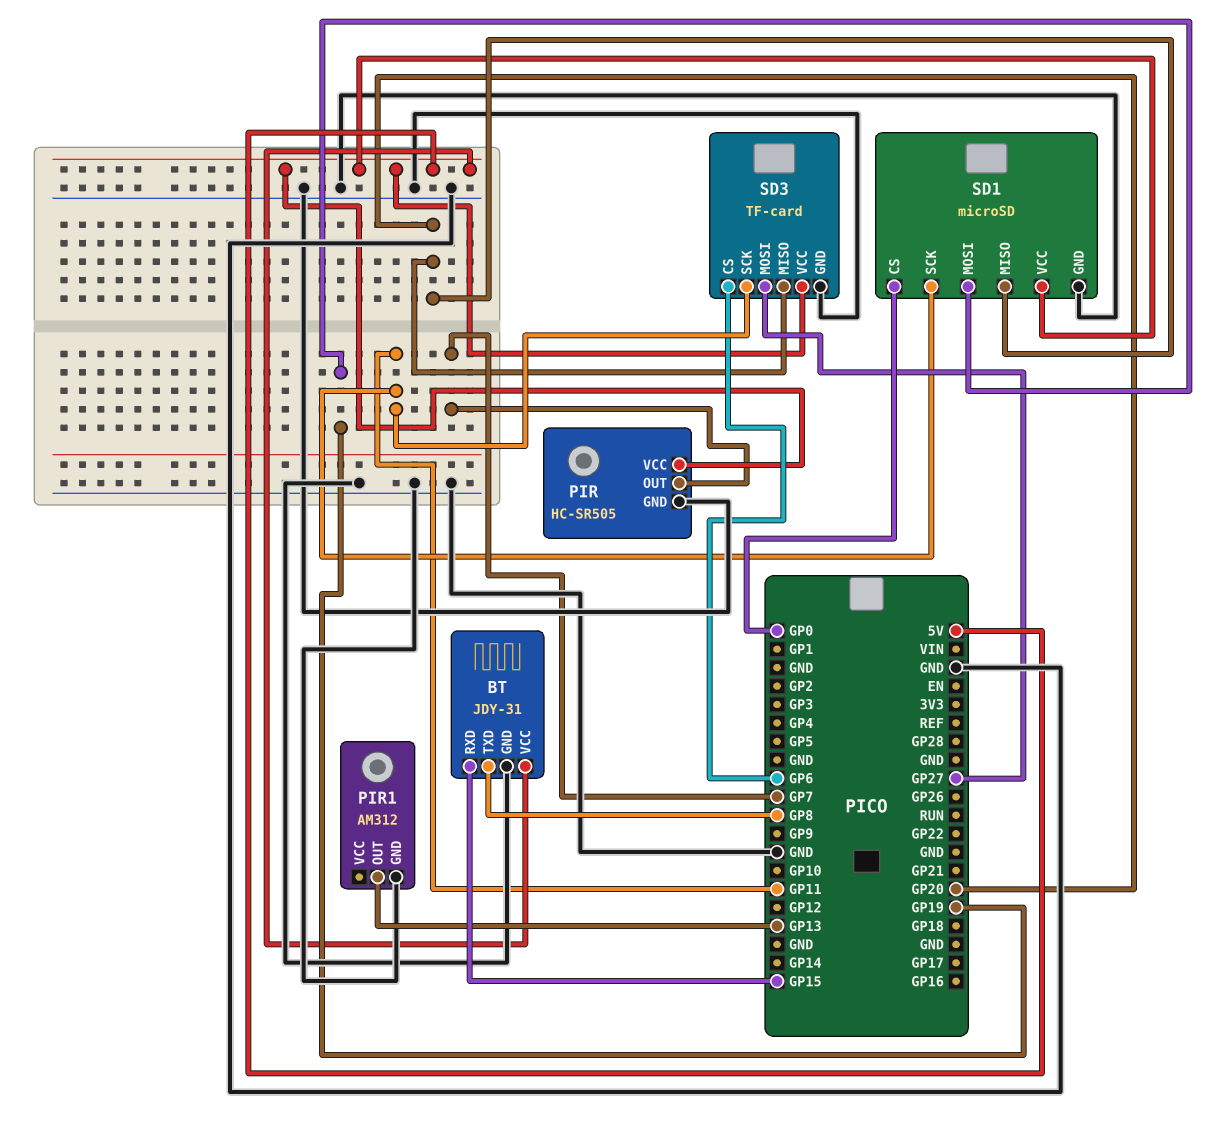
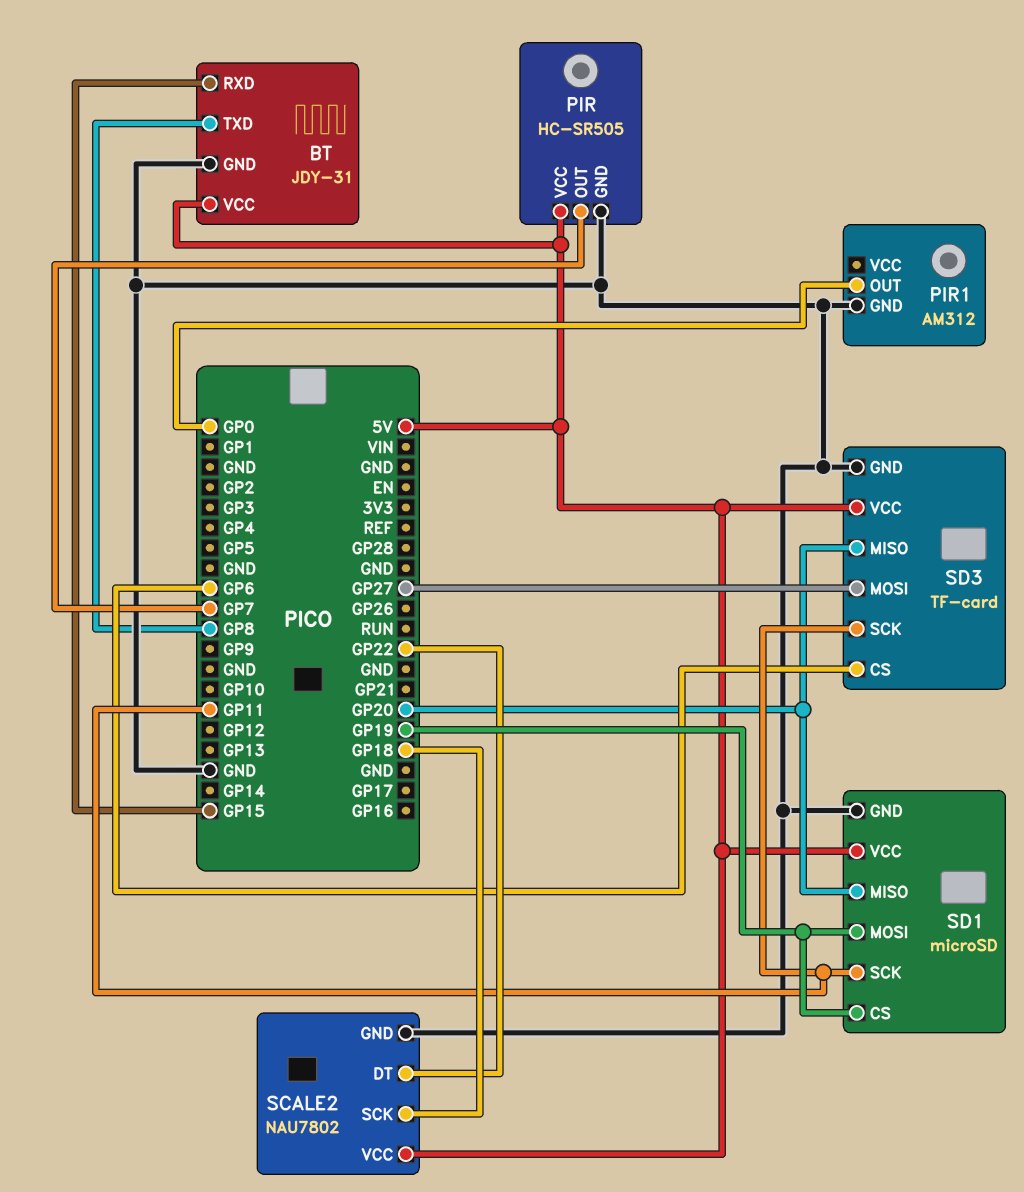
PIR1 pin OUT: GP13 -> GP0
SCALE2: none -> NAU7802
SCALE2 pin DT: none -> GP22
SCALE2 pin GND: none -> GND
SCALE2 pin SCK: none -> GP18
SCALE2 pin VCC: none -> 5V
SD1 pin CS: GP0 -> GP19

